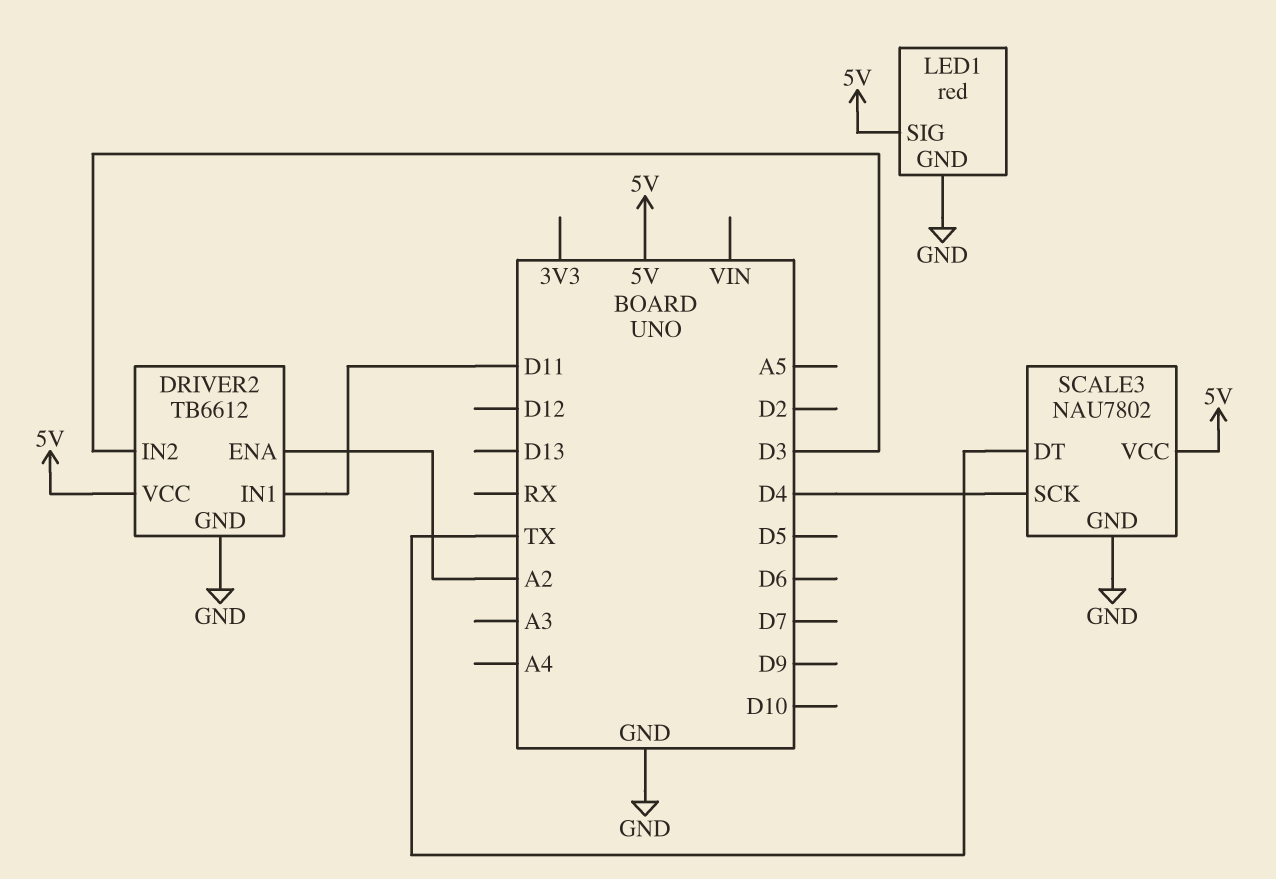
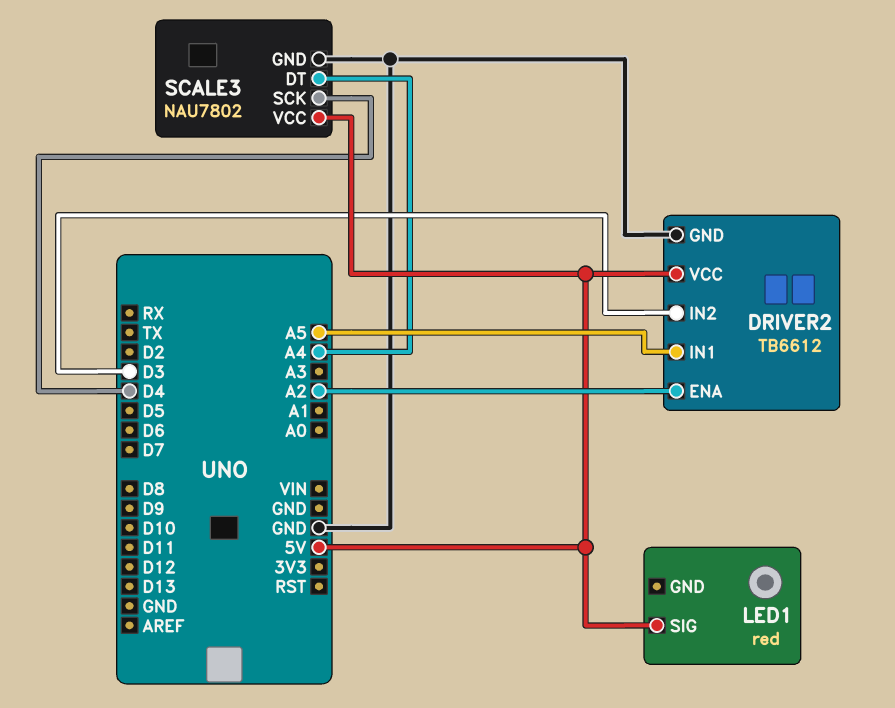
DRIVER2 pin IN1: D11 -> A5
LED1 pin GND: GND -> none
SCALE3 pin DT: TX -> A4

